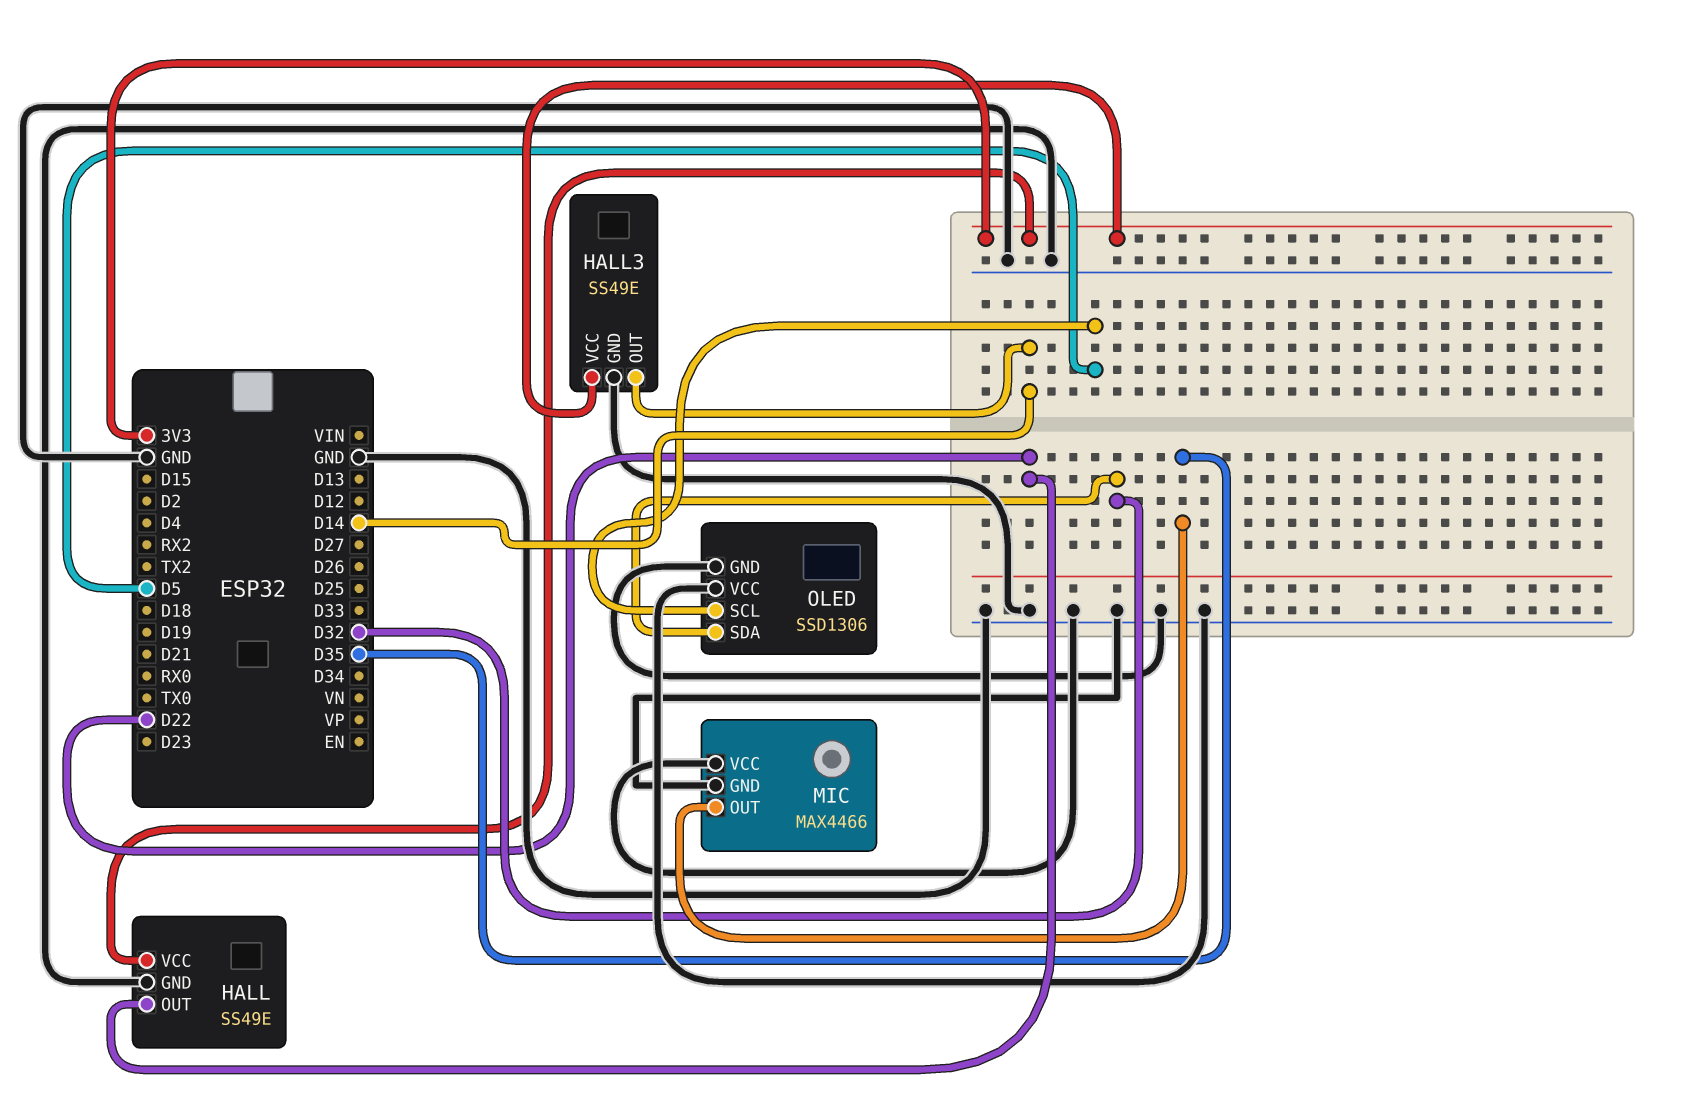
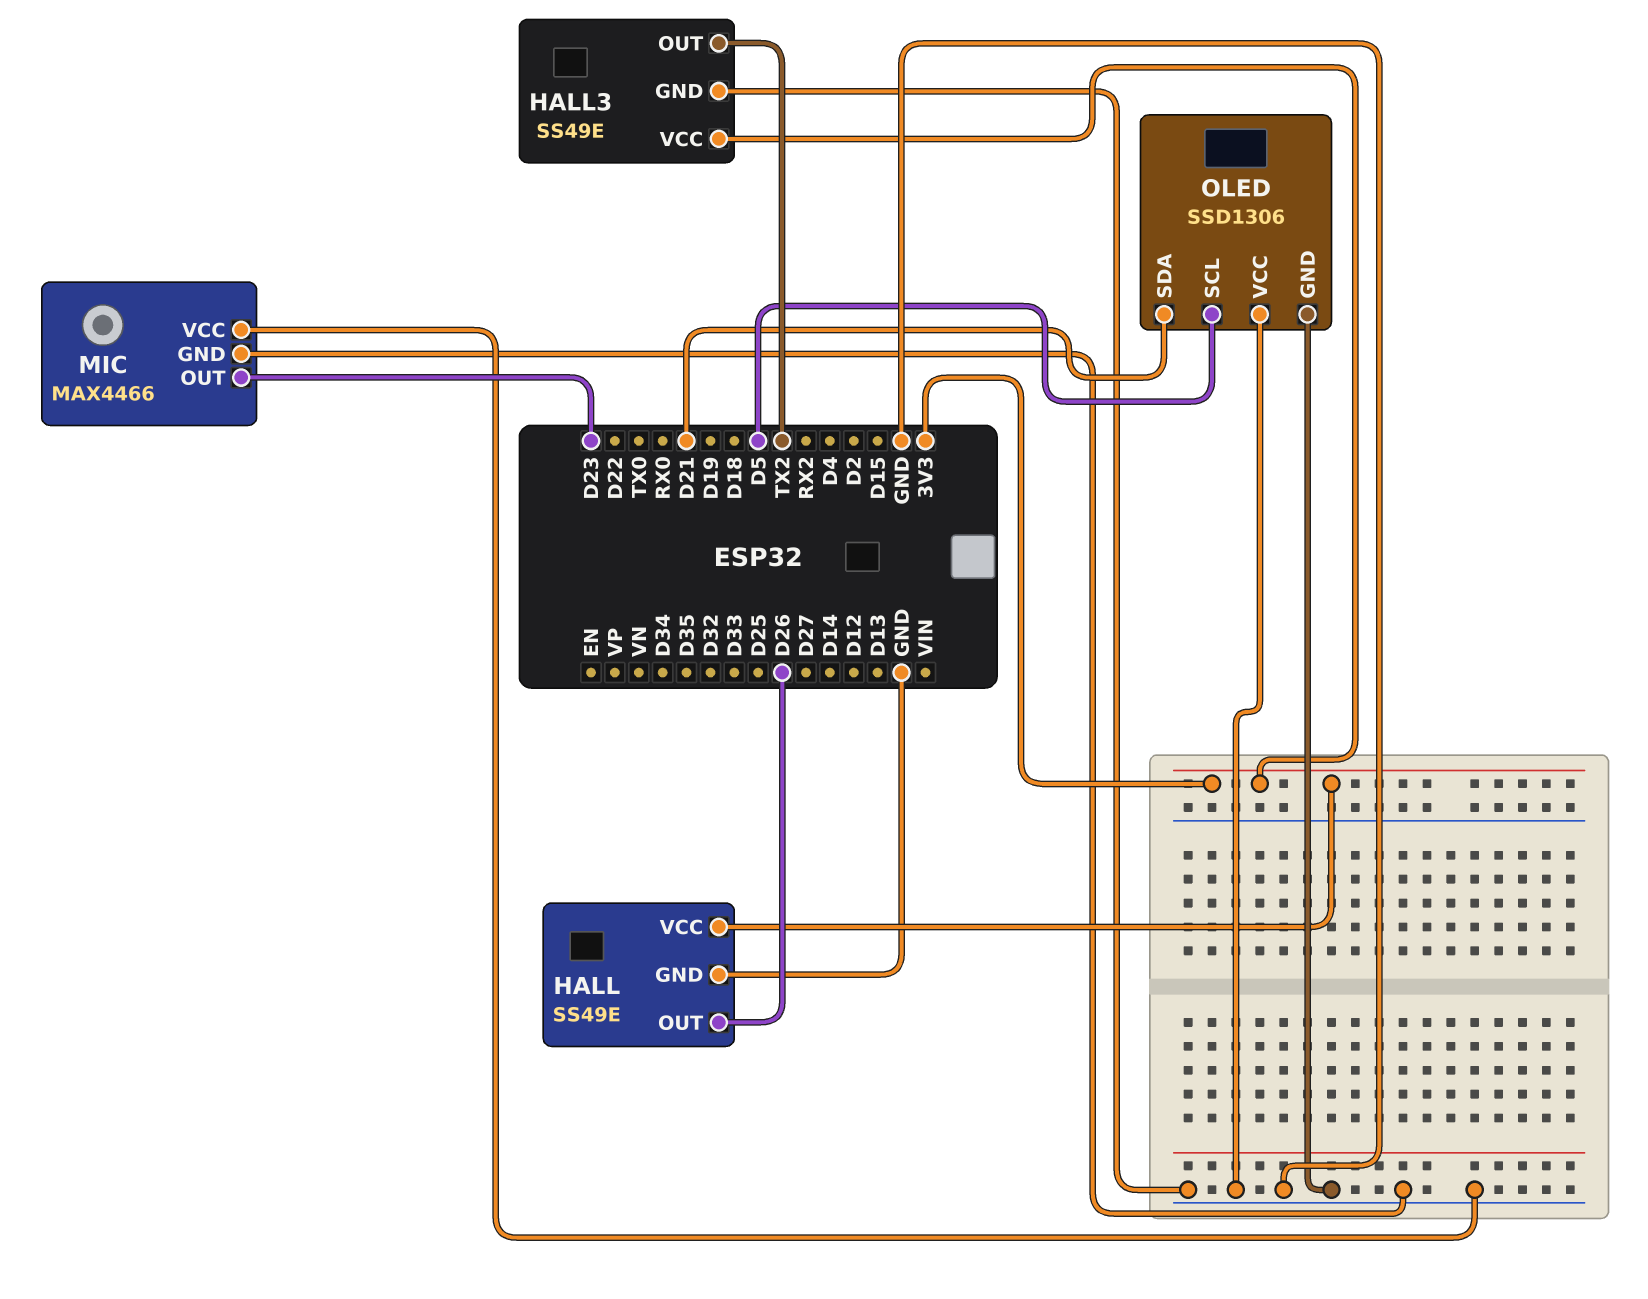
HALL pin OUT: D22 -> D26
HALL3 pin OUT: D14 -> TX2
MIC pin OUT: D35 -> D23
OLED pin SDA: D32 -> D21

